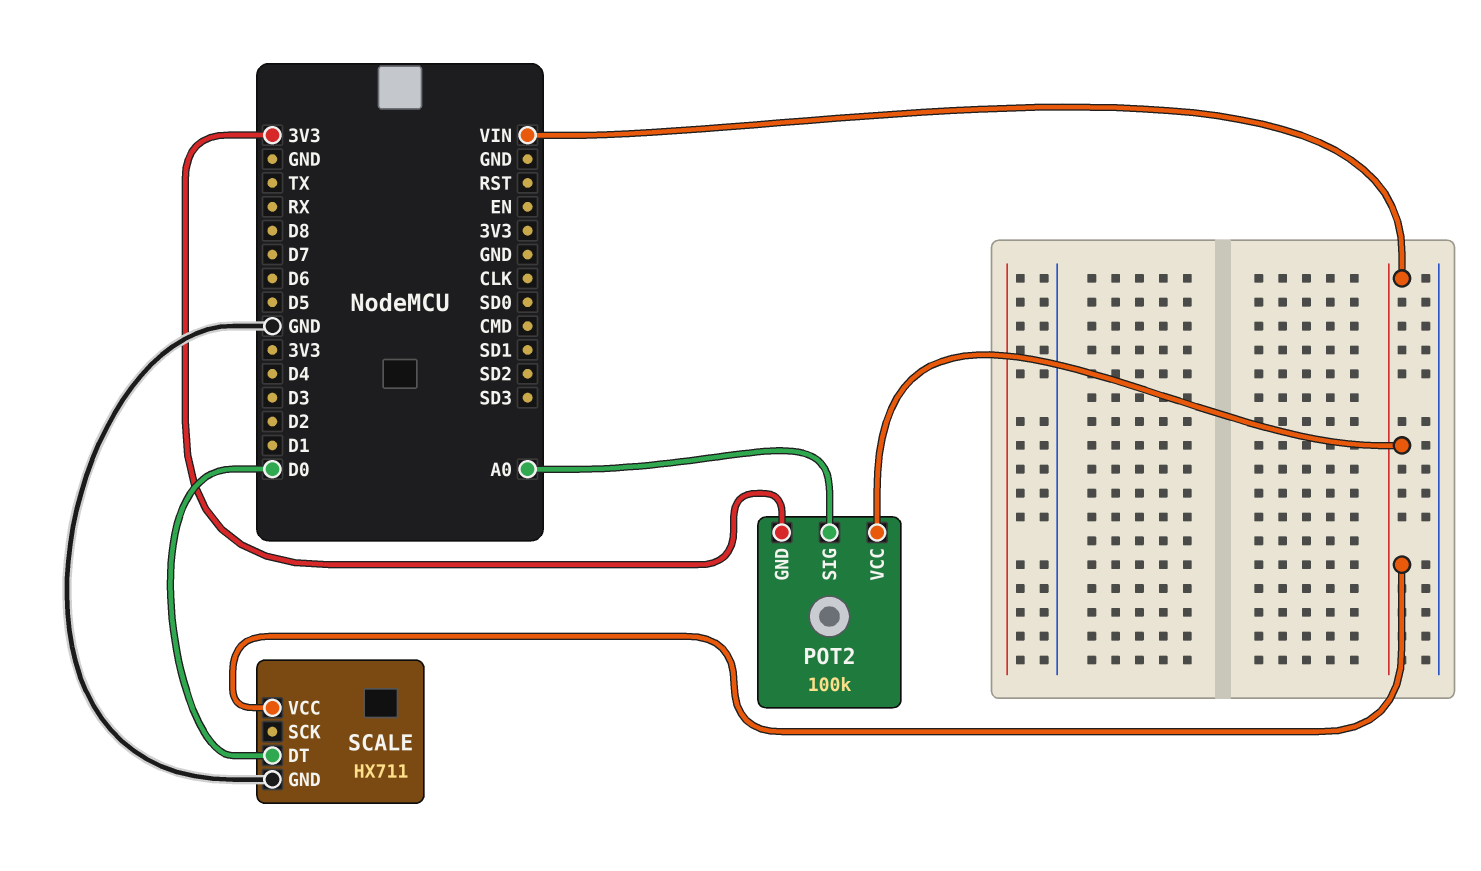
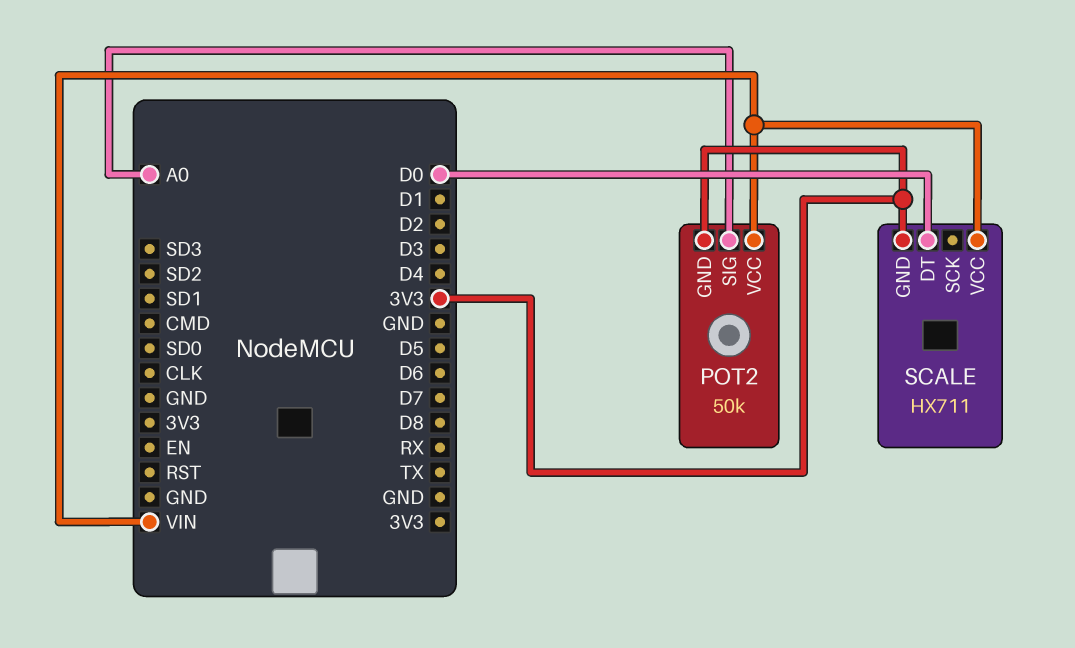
POT2: 100k -> 50k
SCALE pin GND: GND -> 3V3

